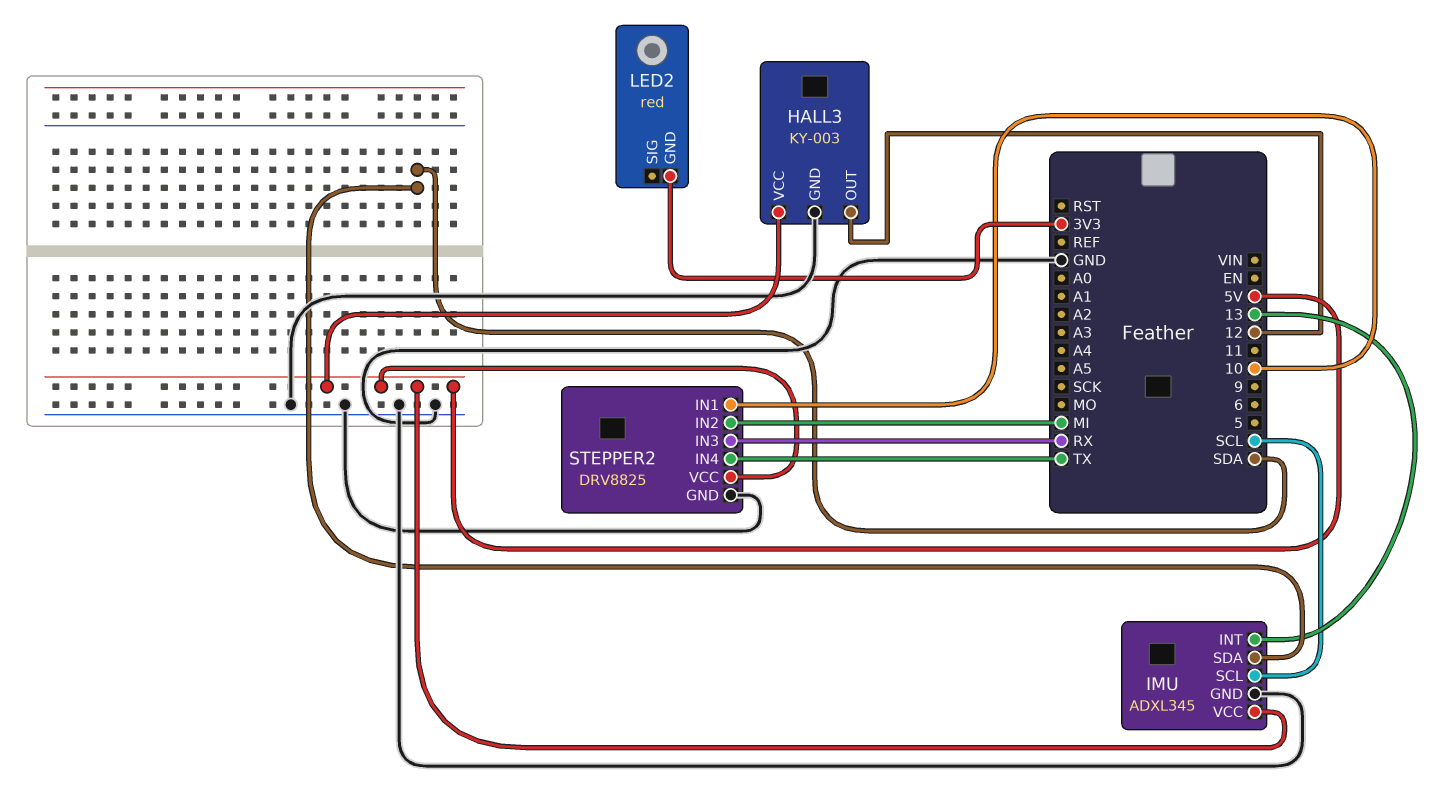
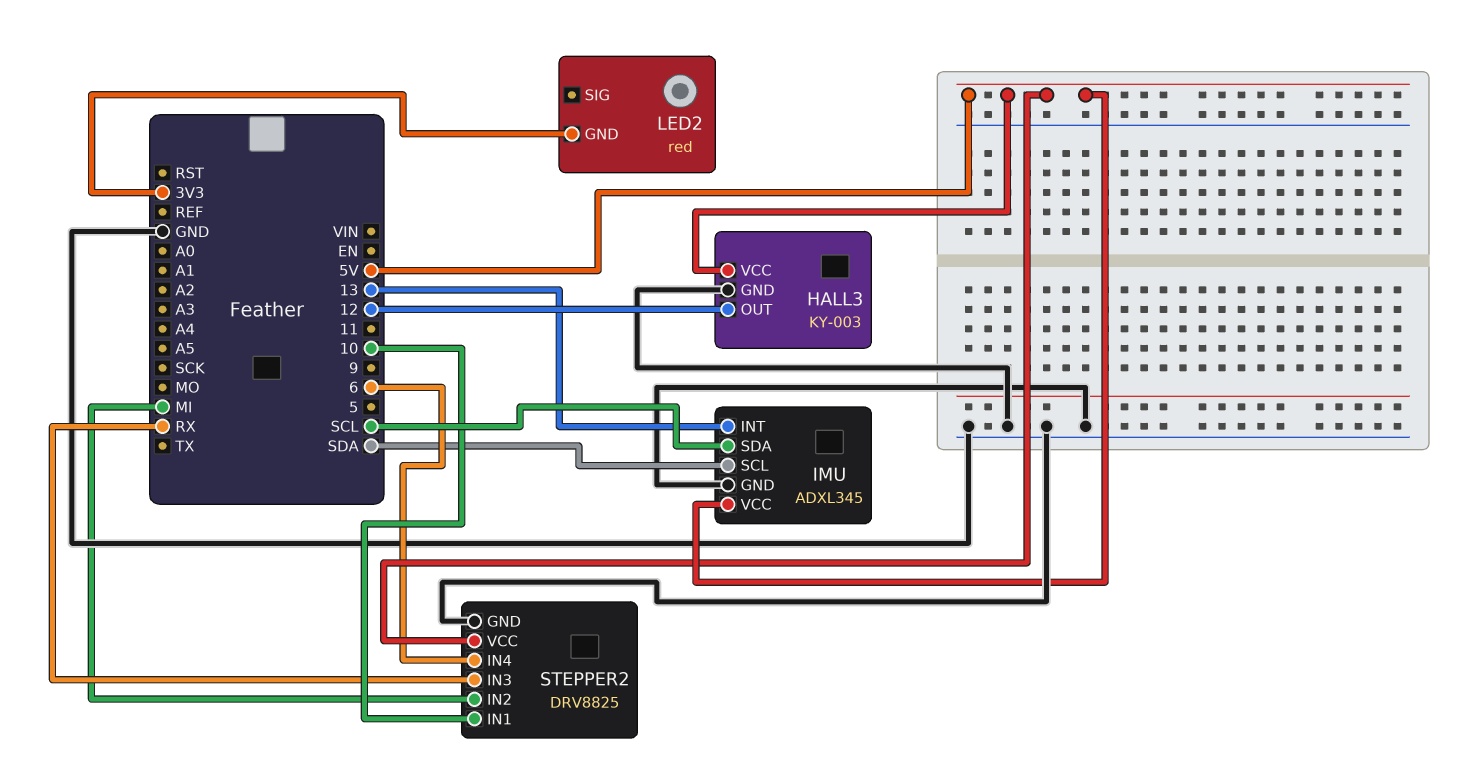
IMU pin SCL: SCL -> SDA
IMU pin SDA: SDA -> SCL
STEPPER2 pin IN4: TX -> 6

